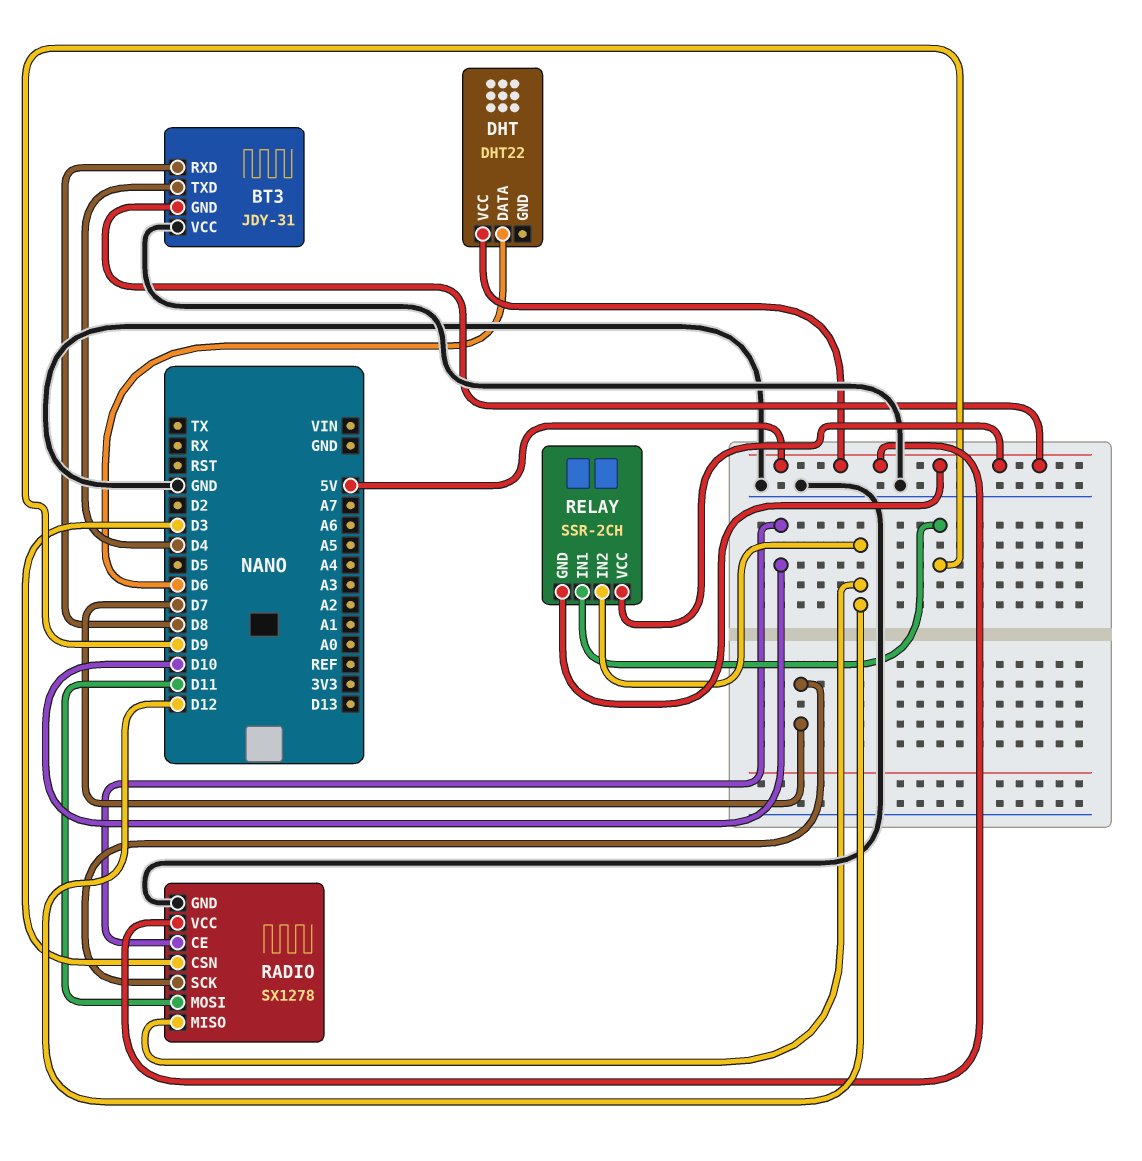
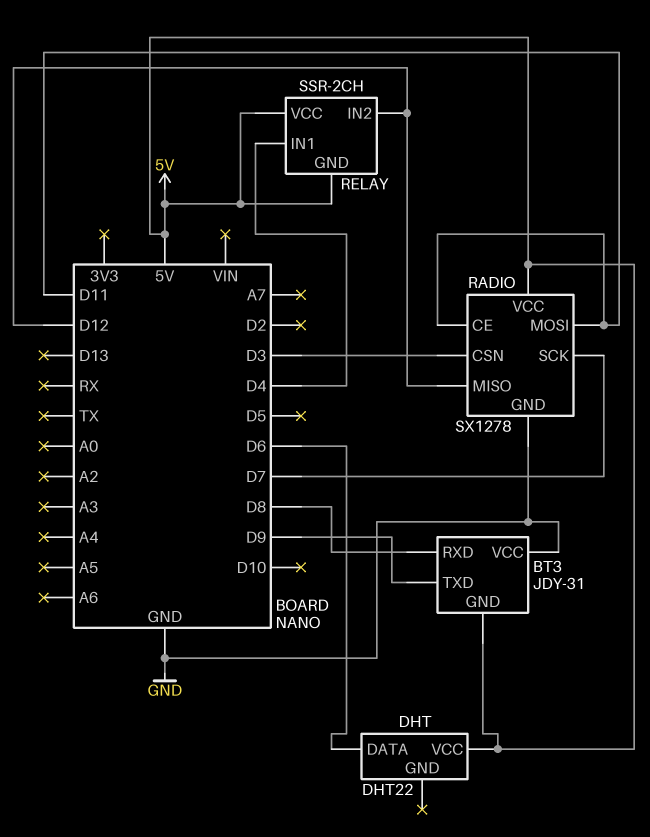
BT3 pin TXD: D4 -> D9
RADIO pin CE: D10 -> D11
RELAY pin IN1: D9 -> D4

